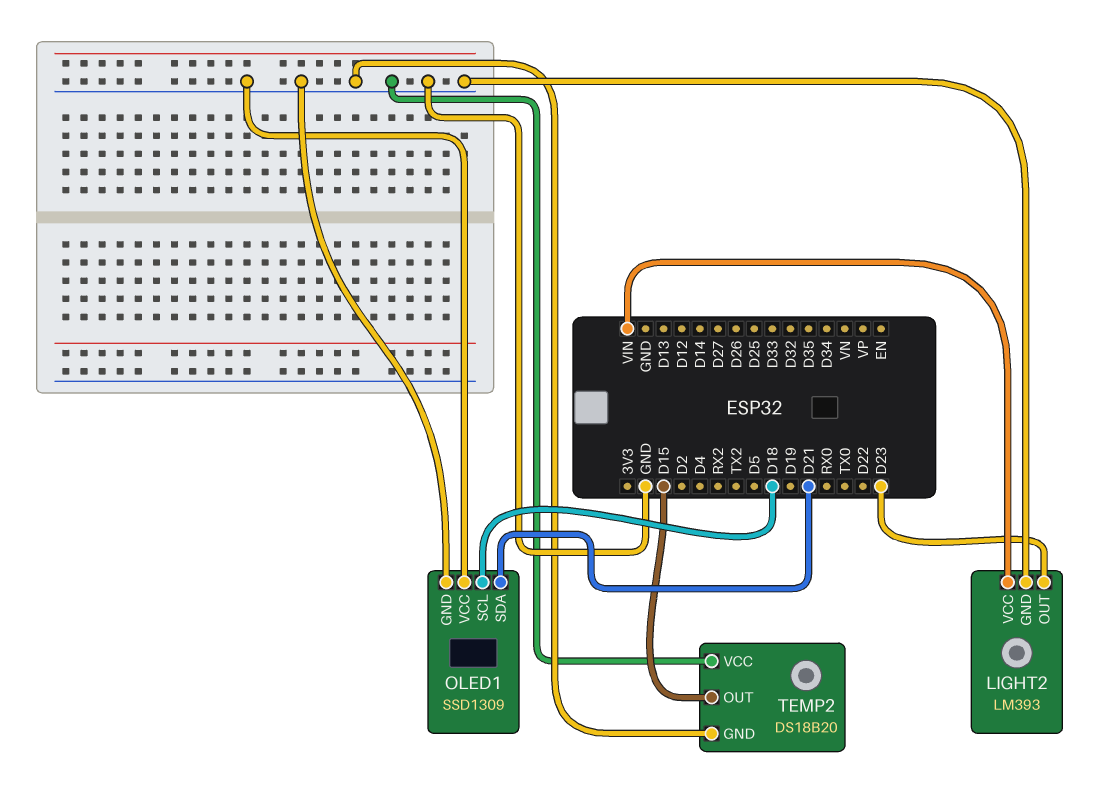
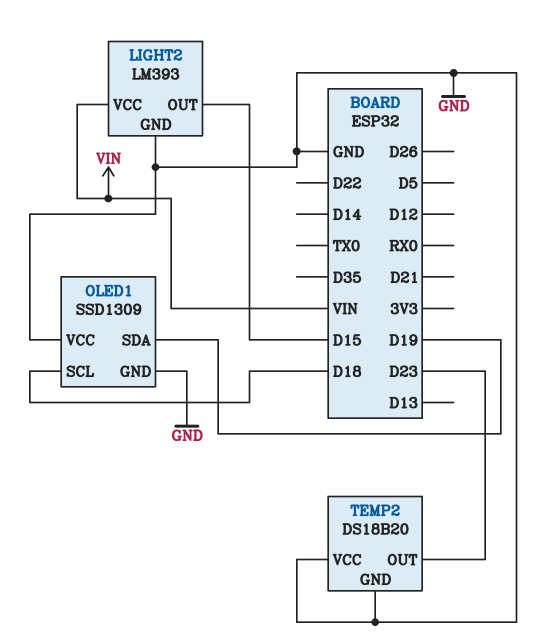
LIGHT2 pin OUT: D23 -> D15
OLED1 pin SDA: D21 -> D19
TEMP2 pin OUT: D15 -> D23

